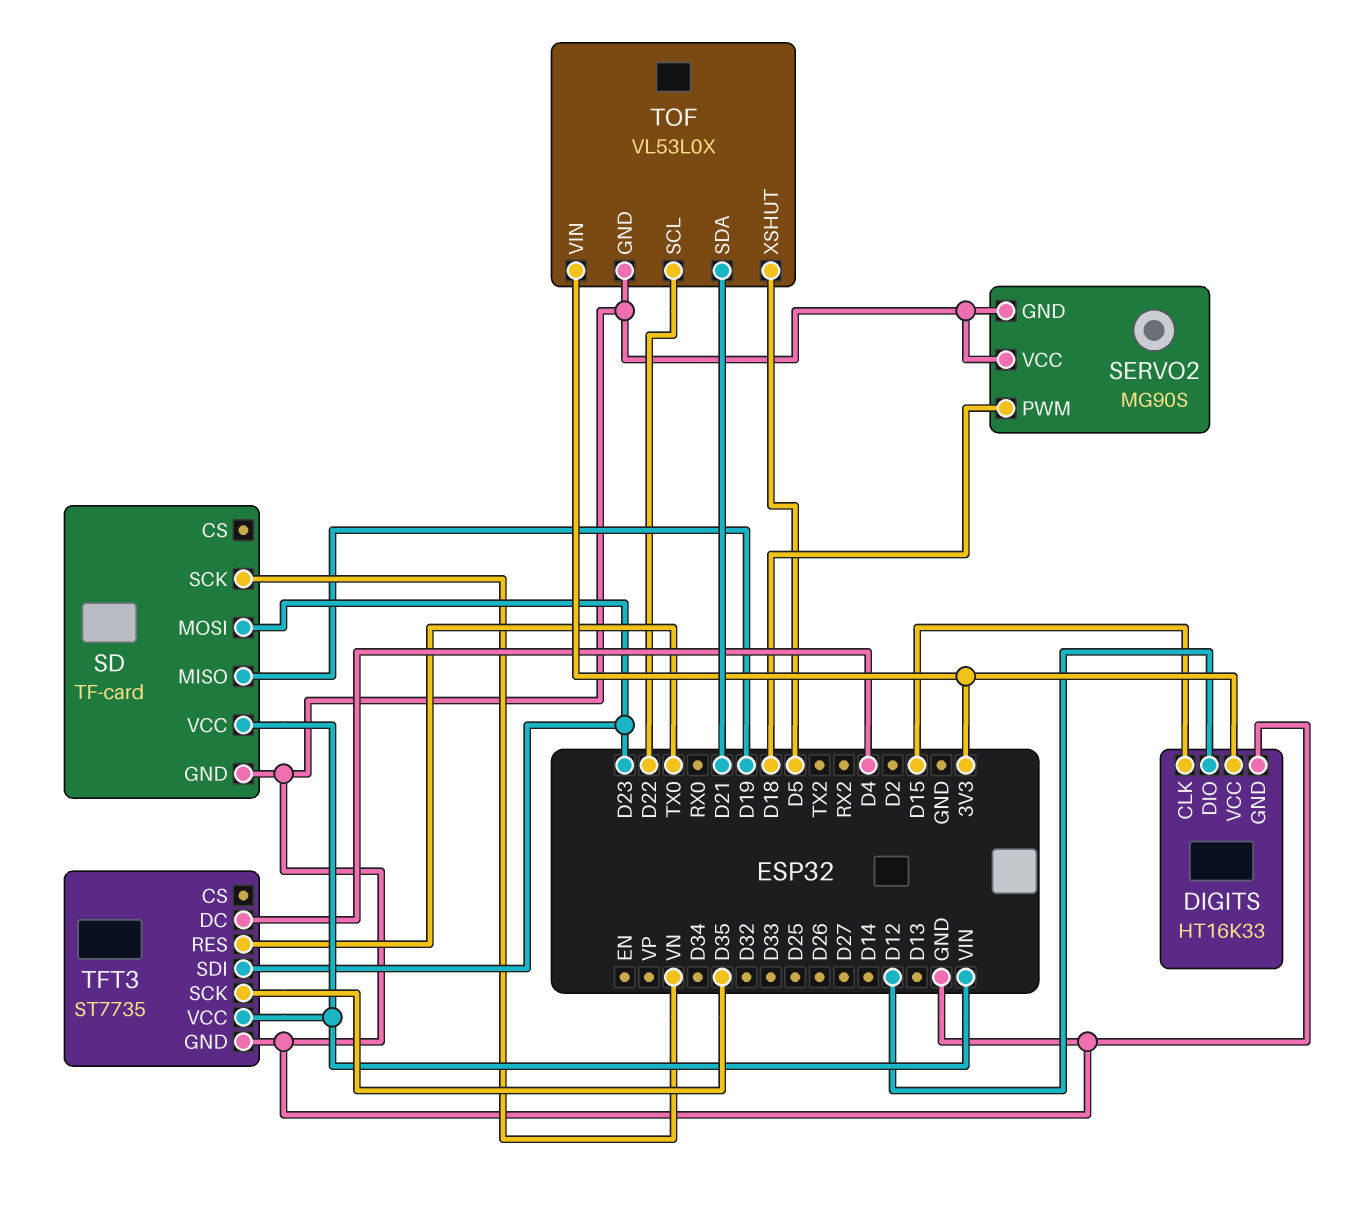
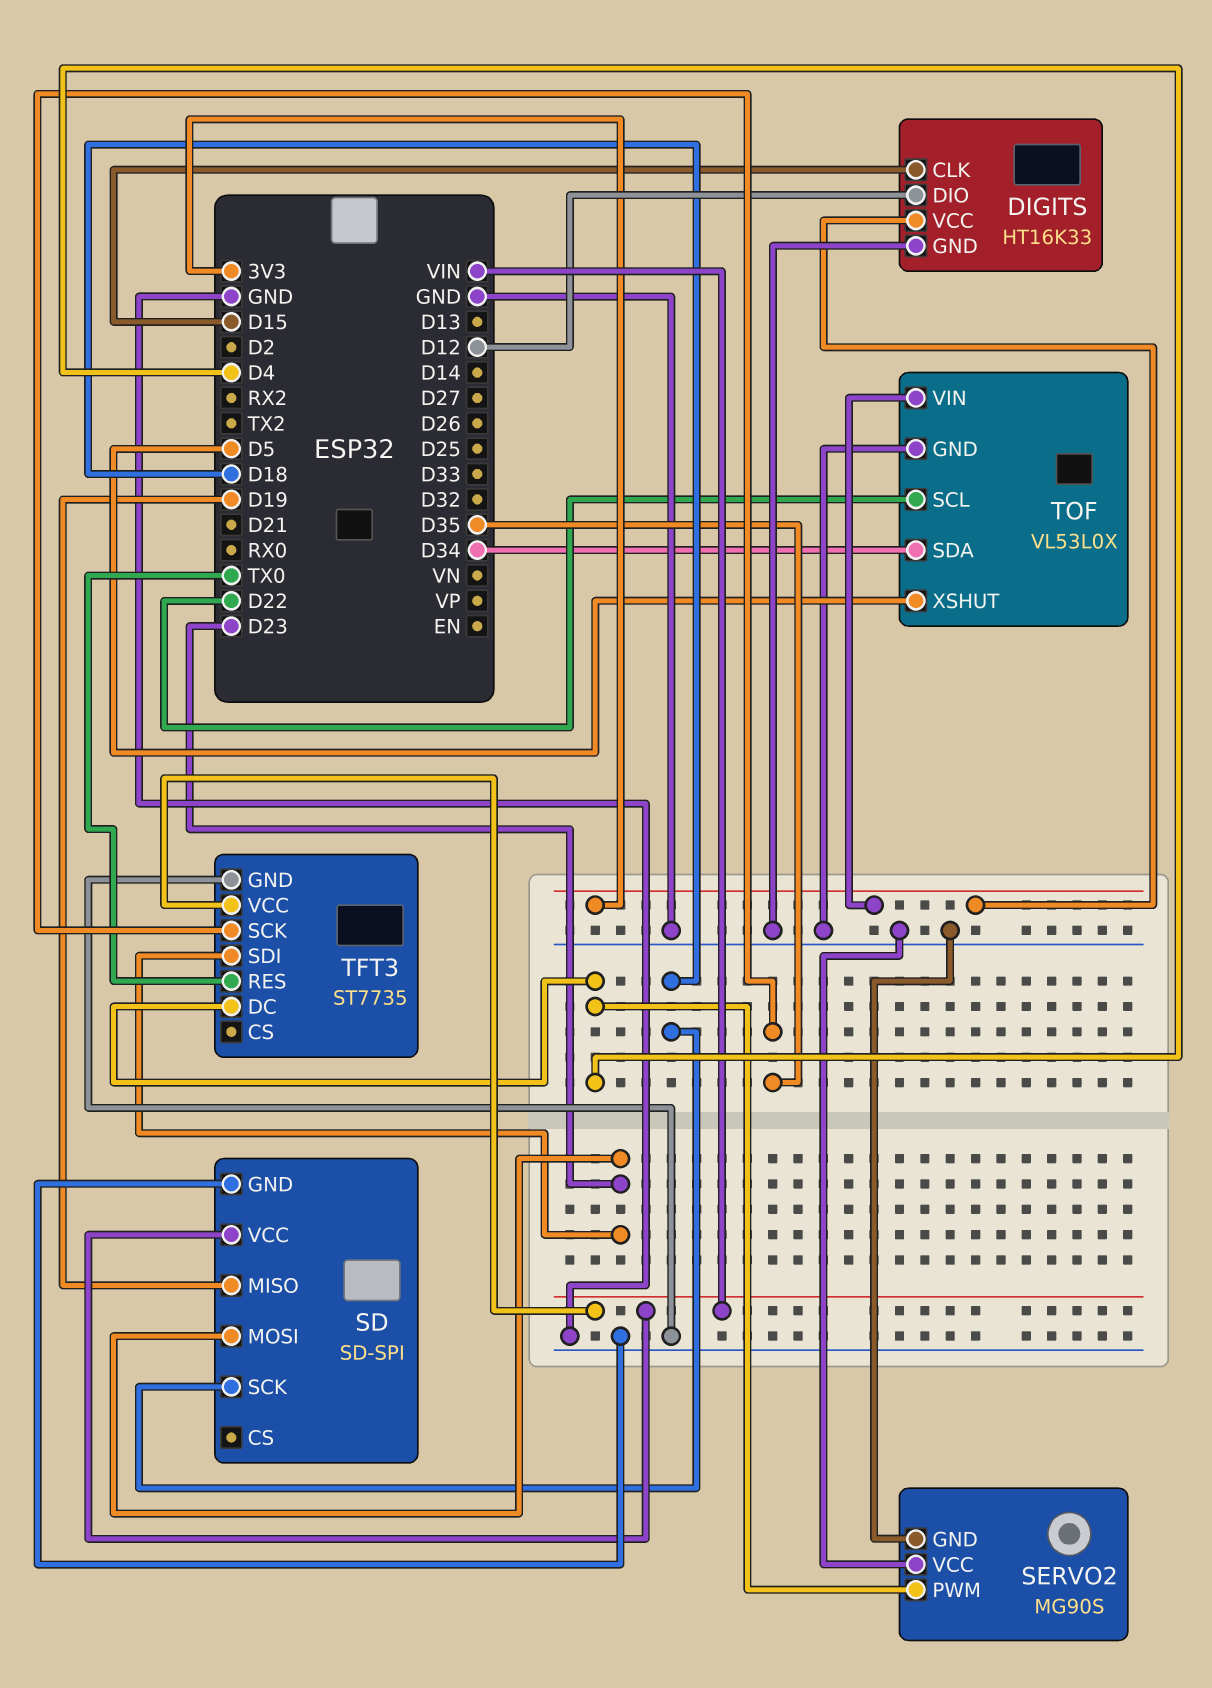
SD: TF-card -> SD-SPI
SD pin SCK: VN -> D18
SERVO2 pin PWM: D18 -> D4
TOF pin SDA: D21 -> D34

